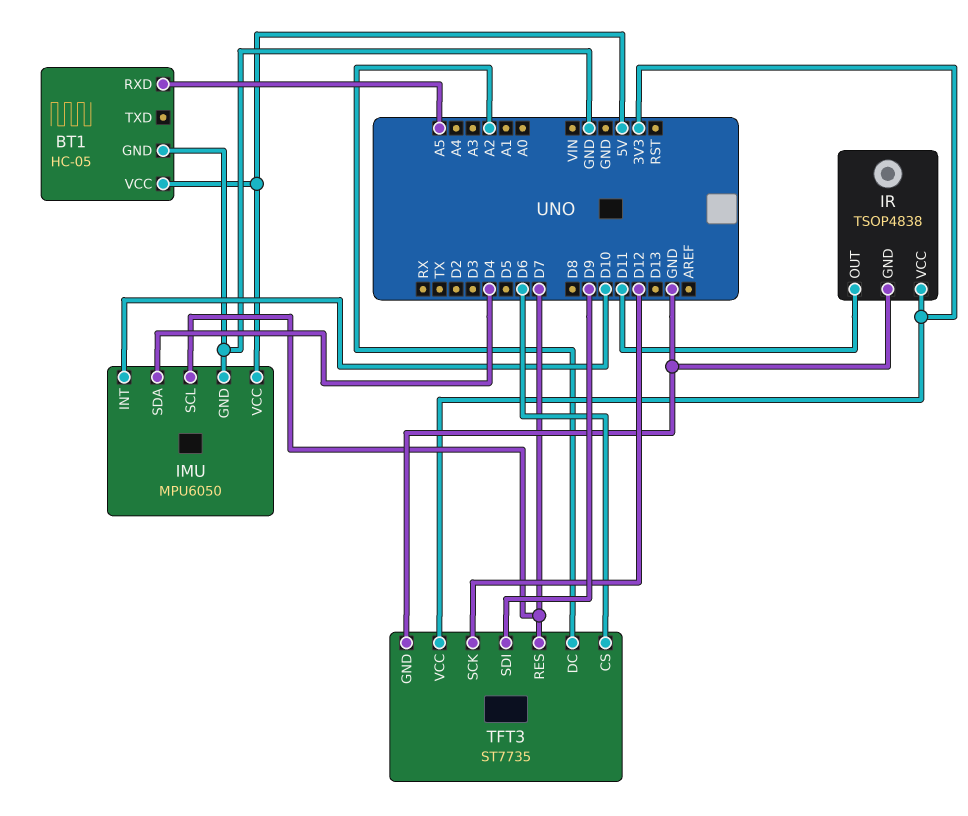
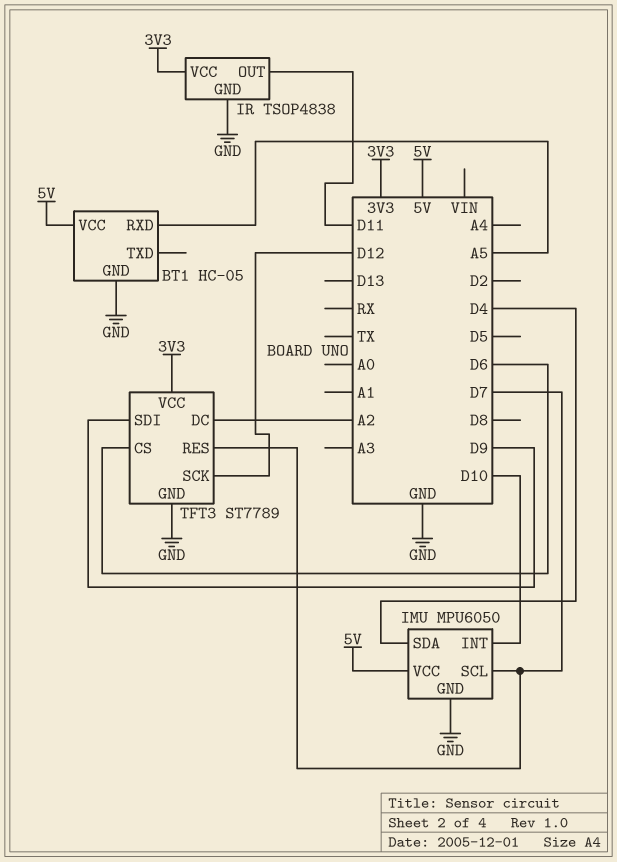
TFT3: ST7735 -> ST7789

